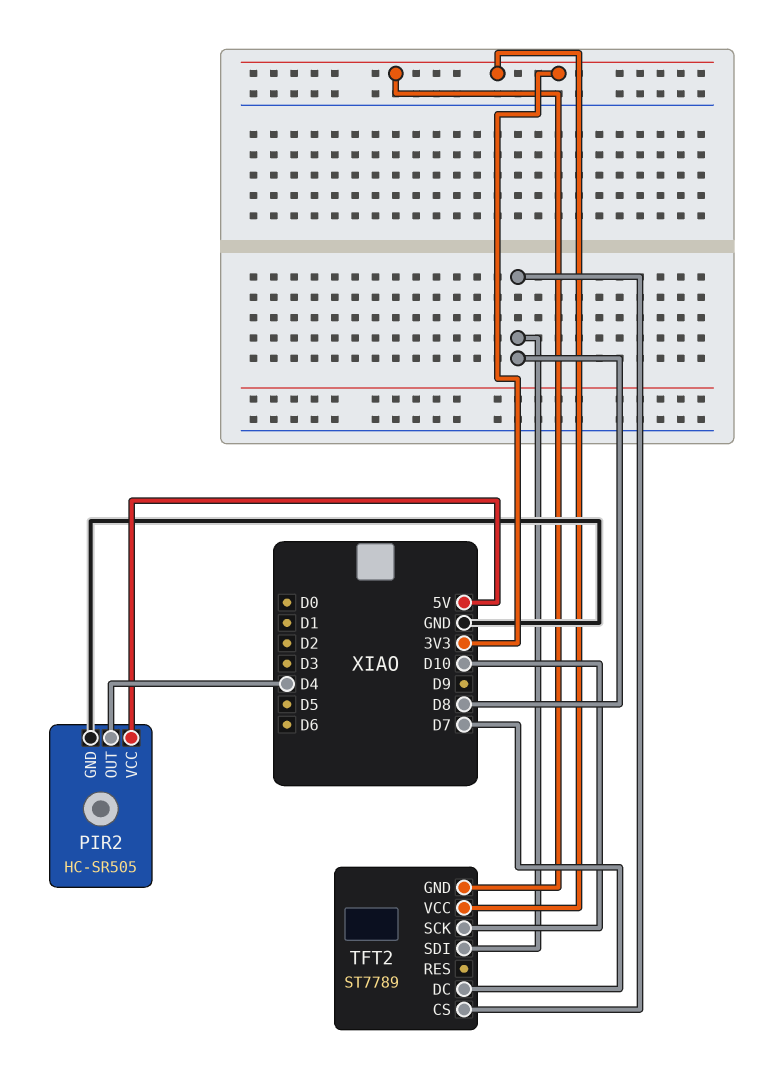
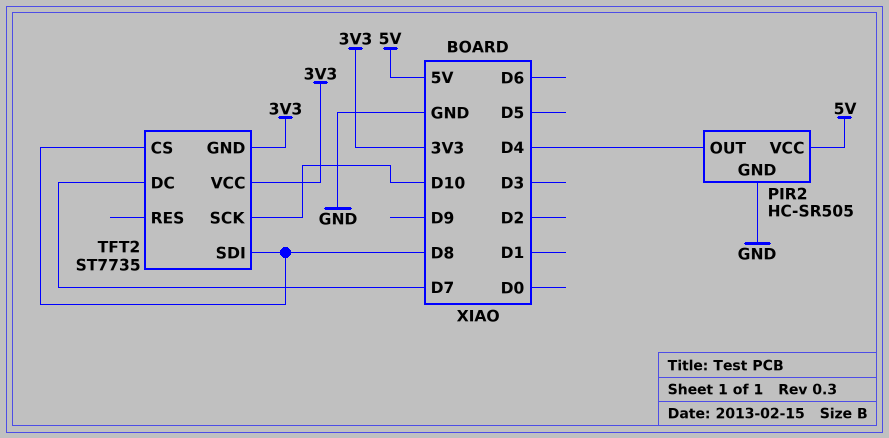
TFT2: ST7789 -> ST7735

